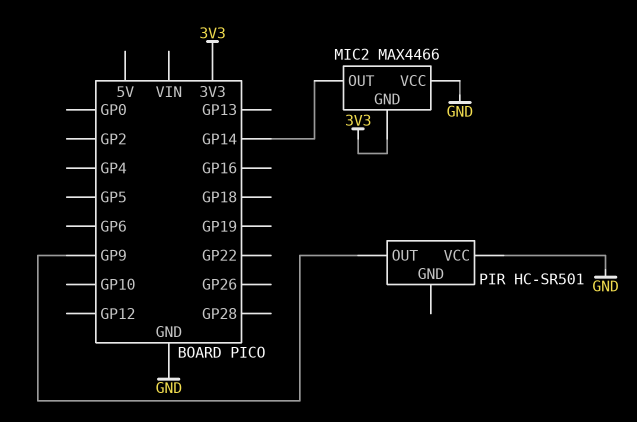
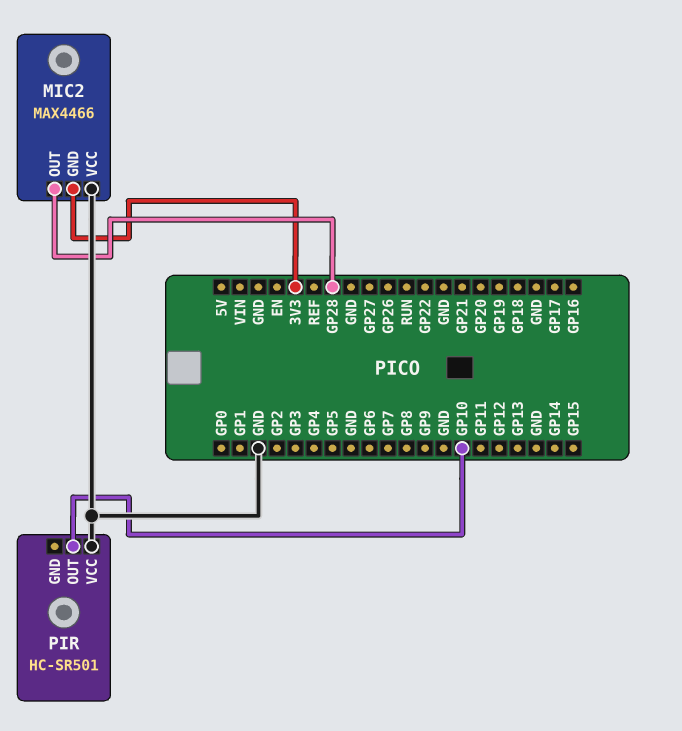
MIC2 pin OUT: GP14 -> GP28
PIR pin OUT: GP9 -> GP10

